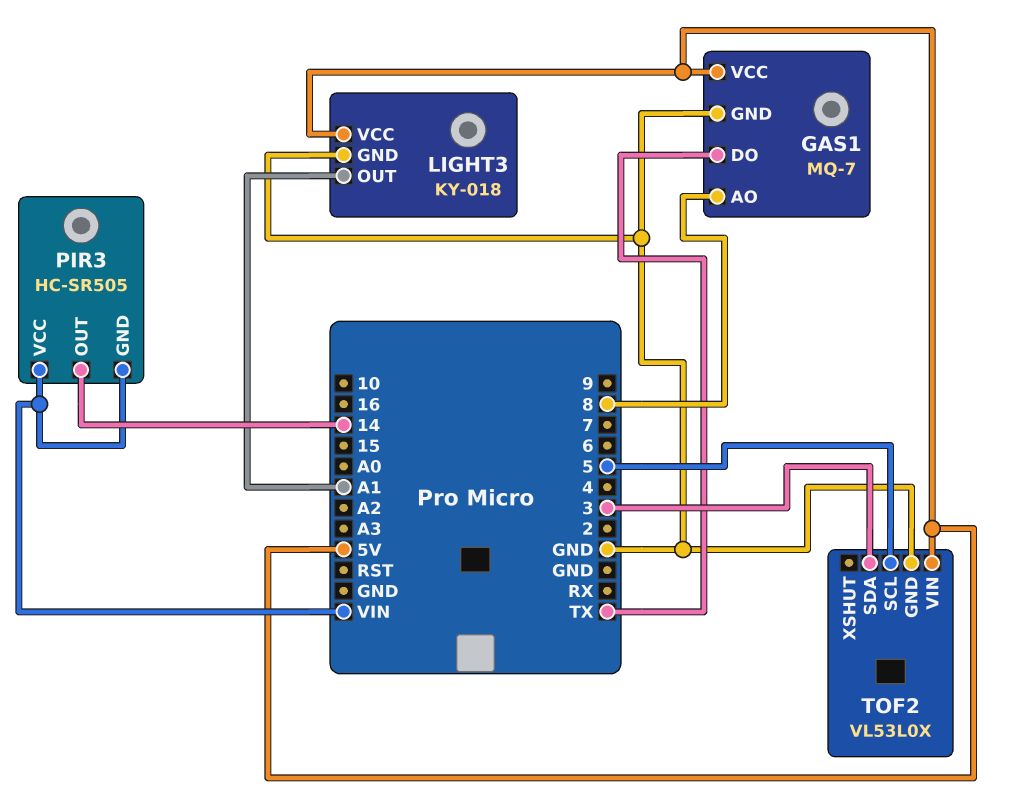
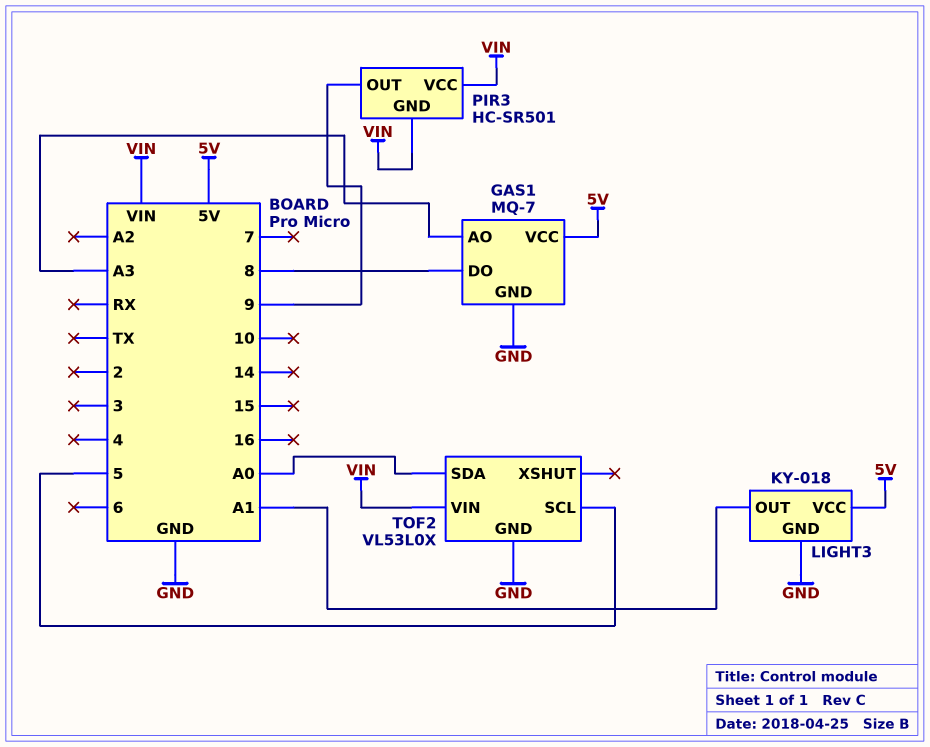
GAS1 pin AO: 8 -> A3
GAS1 pin DO: TX -> 8
PIR3: HC-SR505 -> HC-SR501
PIR3 pin OUT: 14 -> 9
TOF2 pin SDA: 3 -> A0
TOF2 pin VIN: 5V -> VIN

